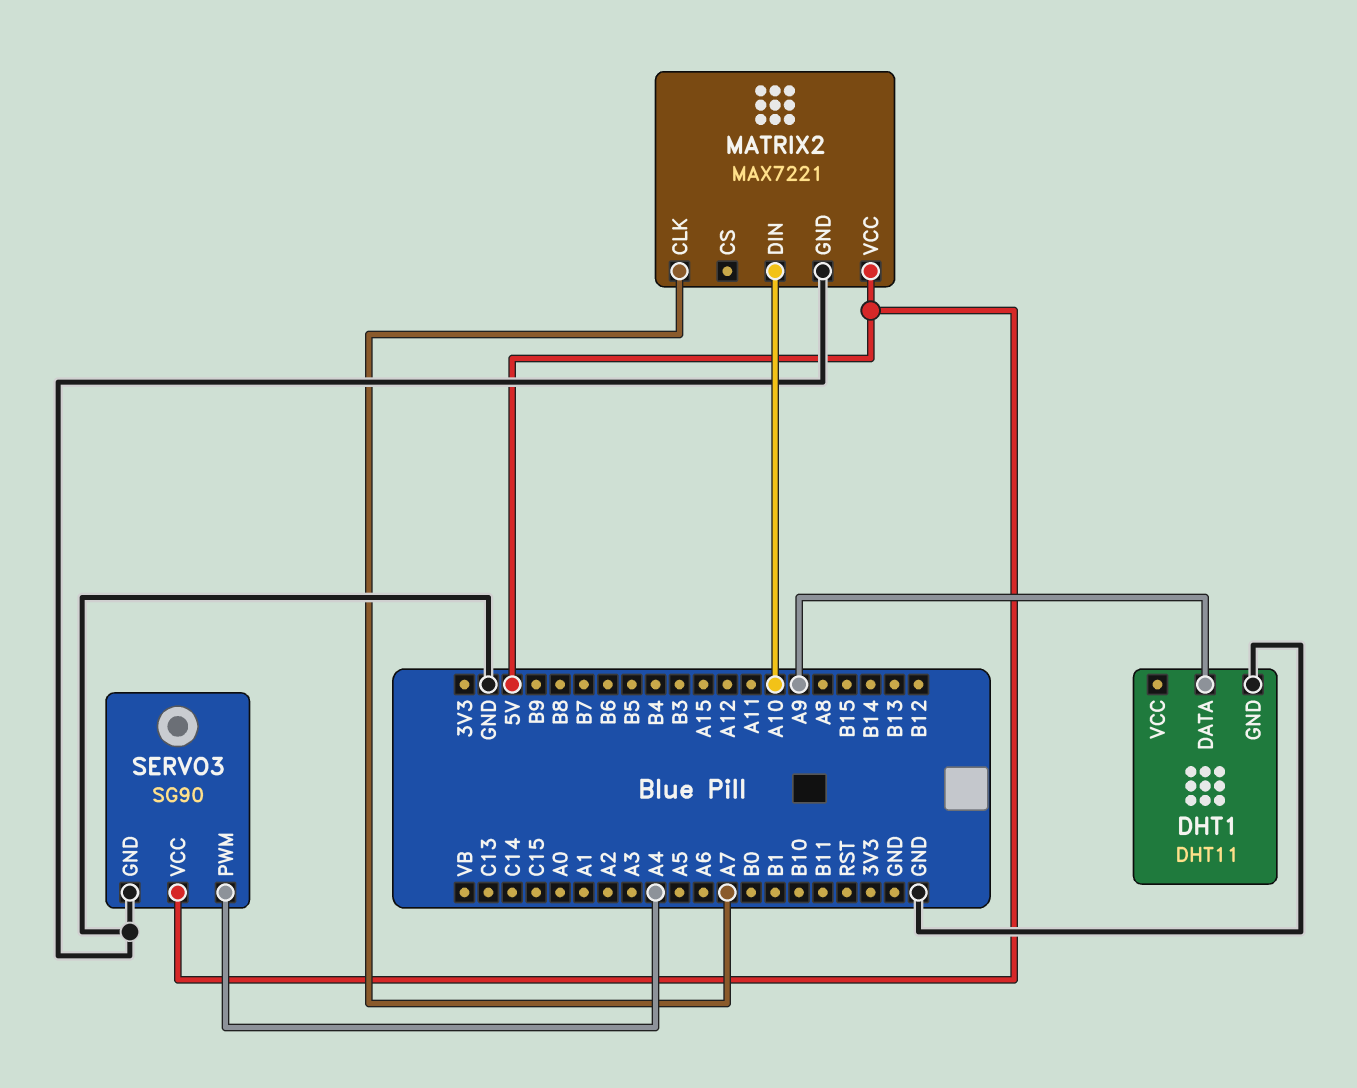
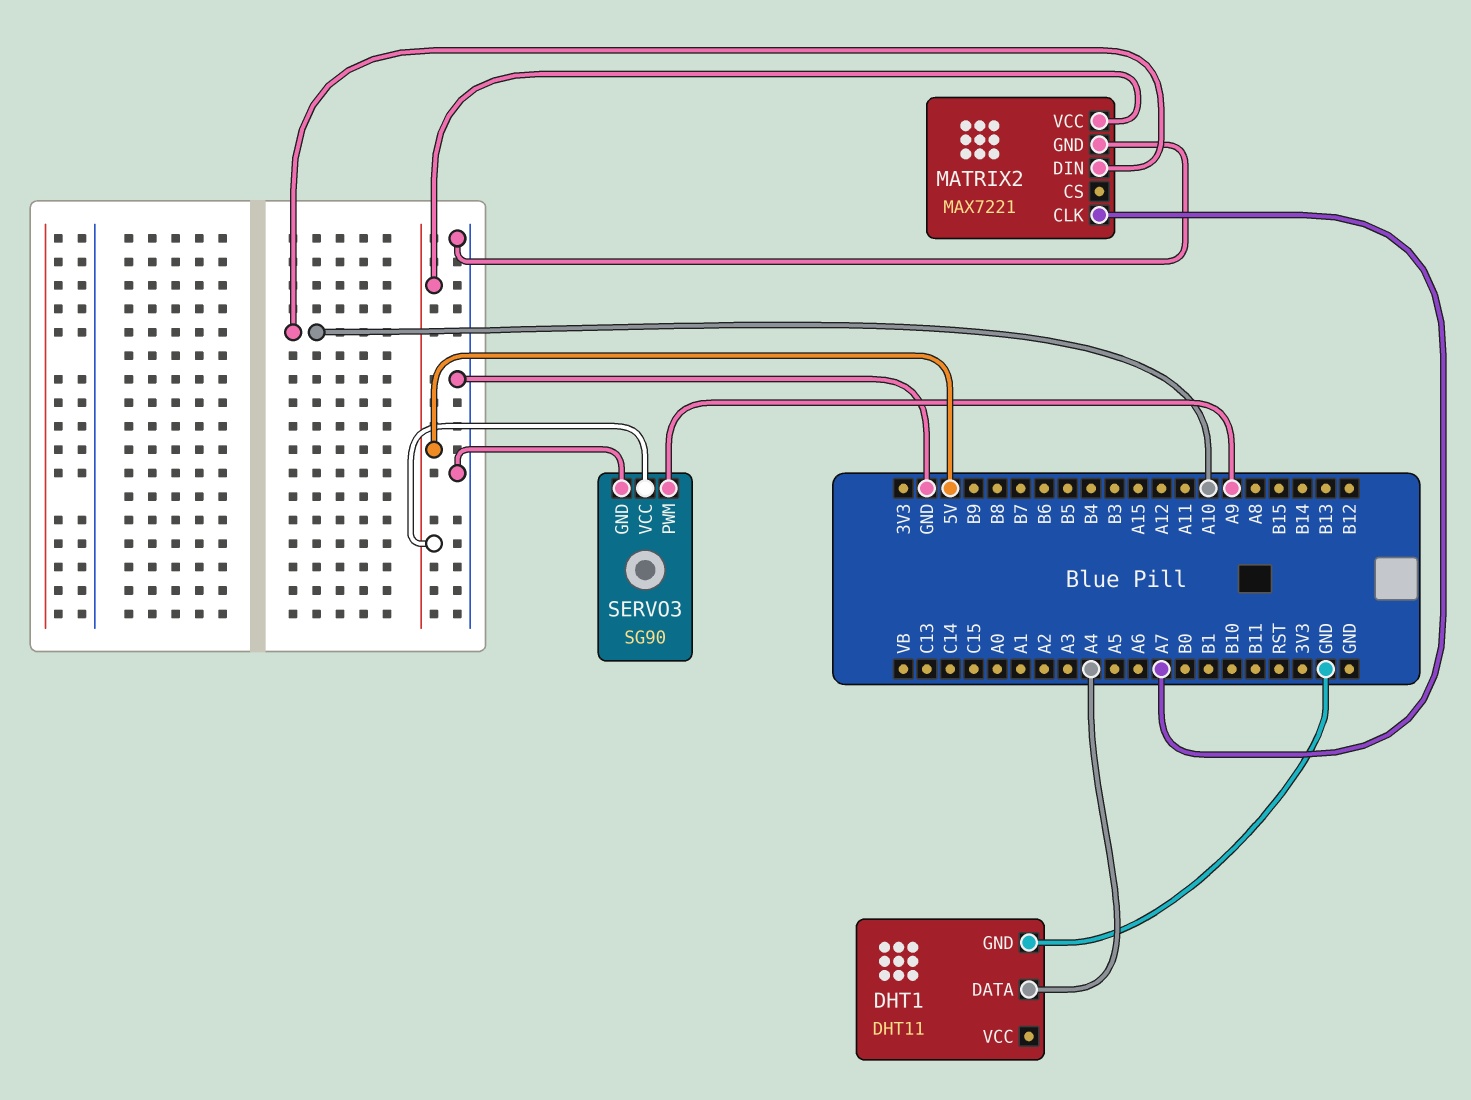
DHT1 pin DATA: A9 -> A4
SERVO3 pin PWM: A4 -> A9

